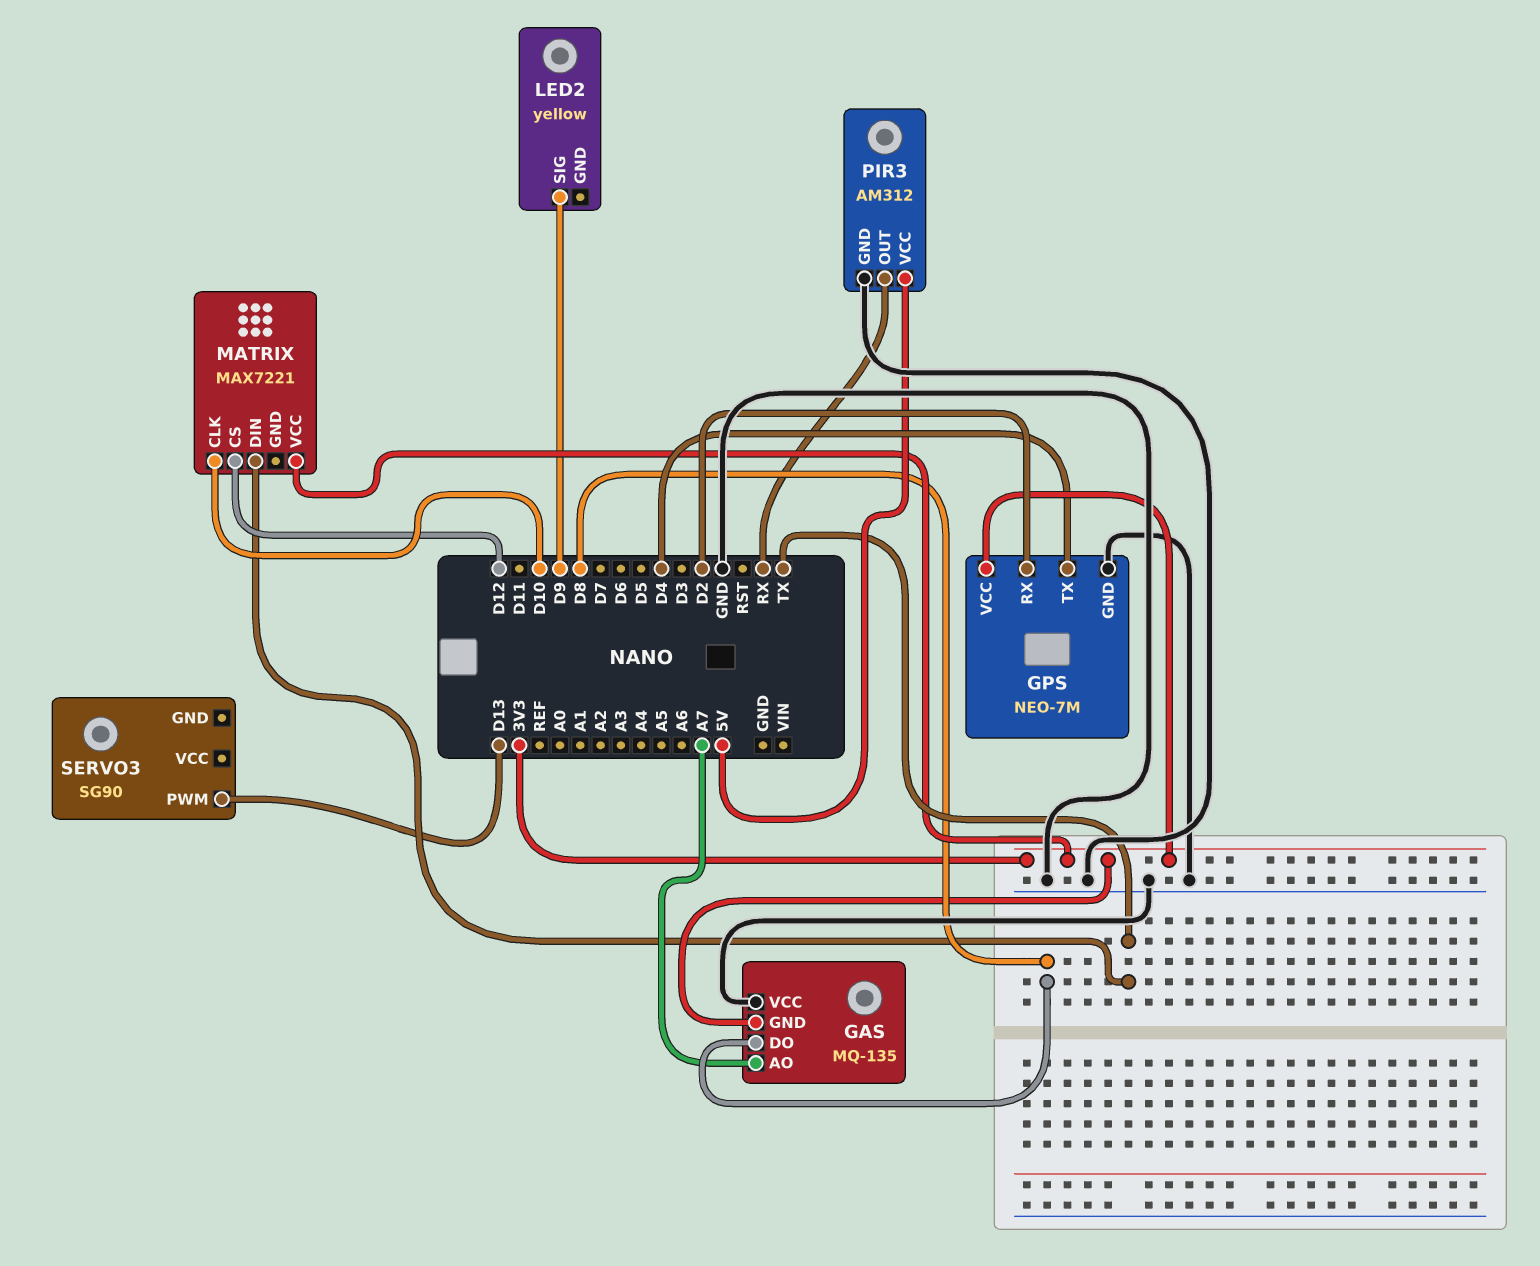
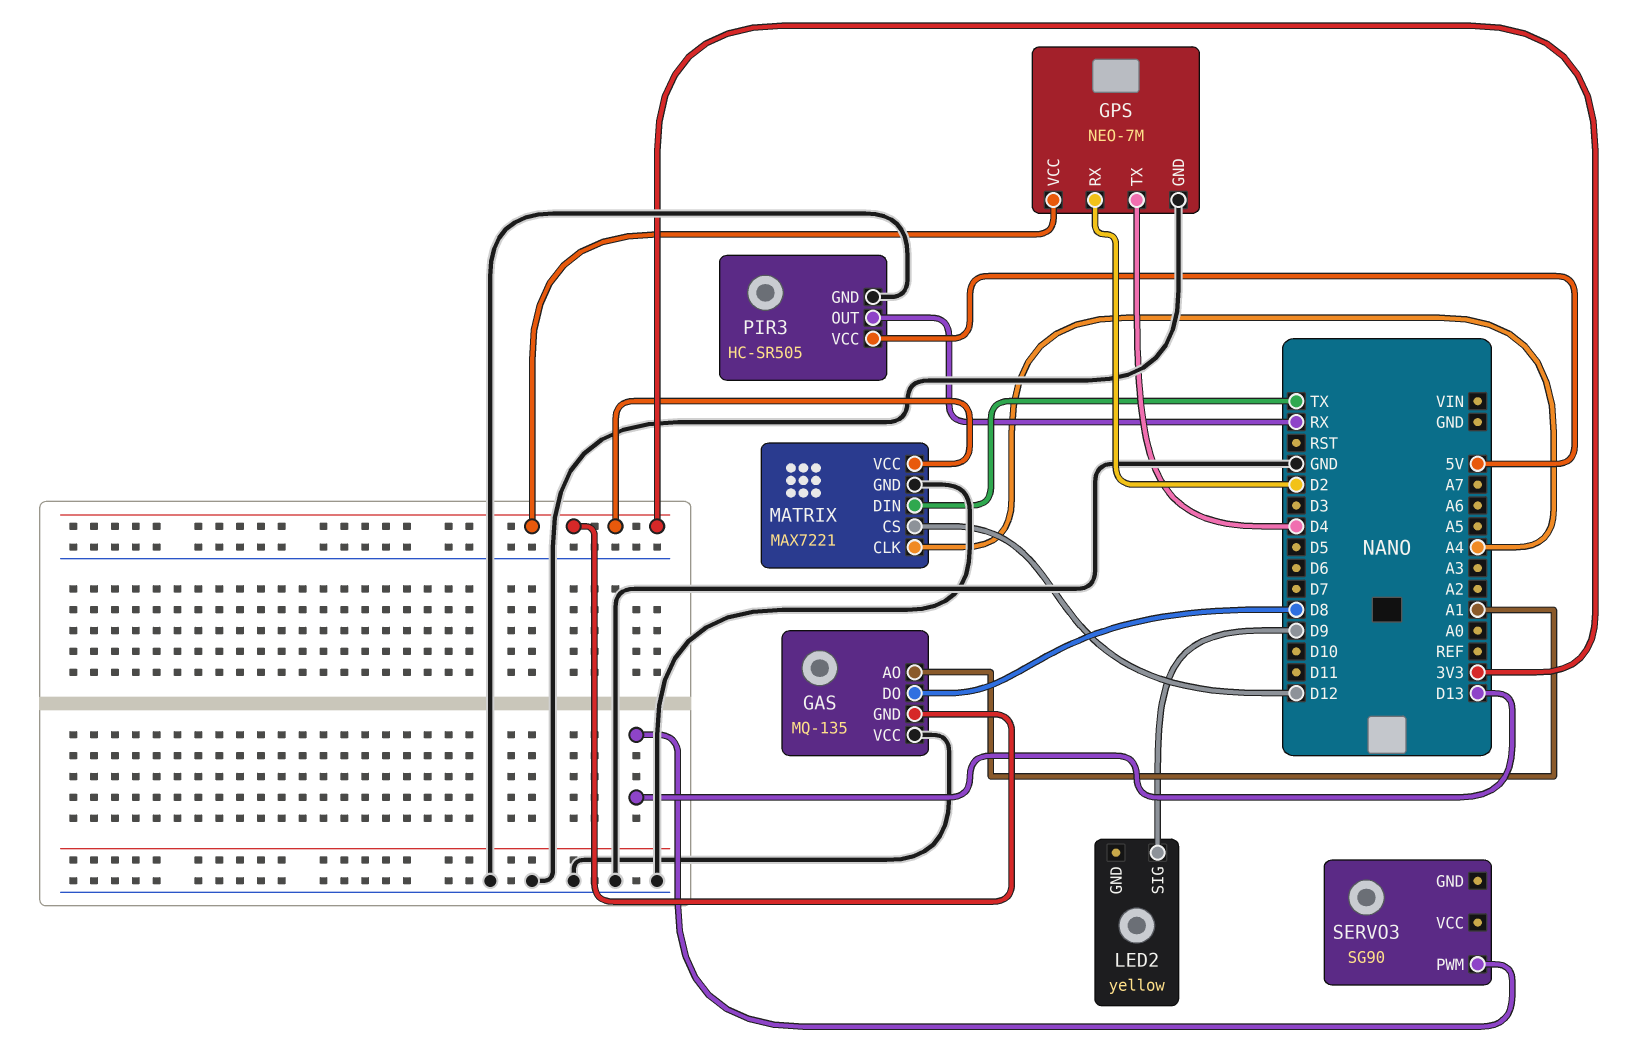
GAS pin AO: A7 -> A1
MATRIX pin CLK: D10 -> A4
MATRIX pin GND: none -> GND
PIR3: AM312 -> HC-SR505

